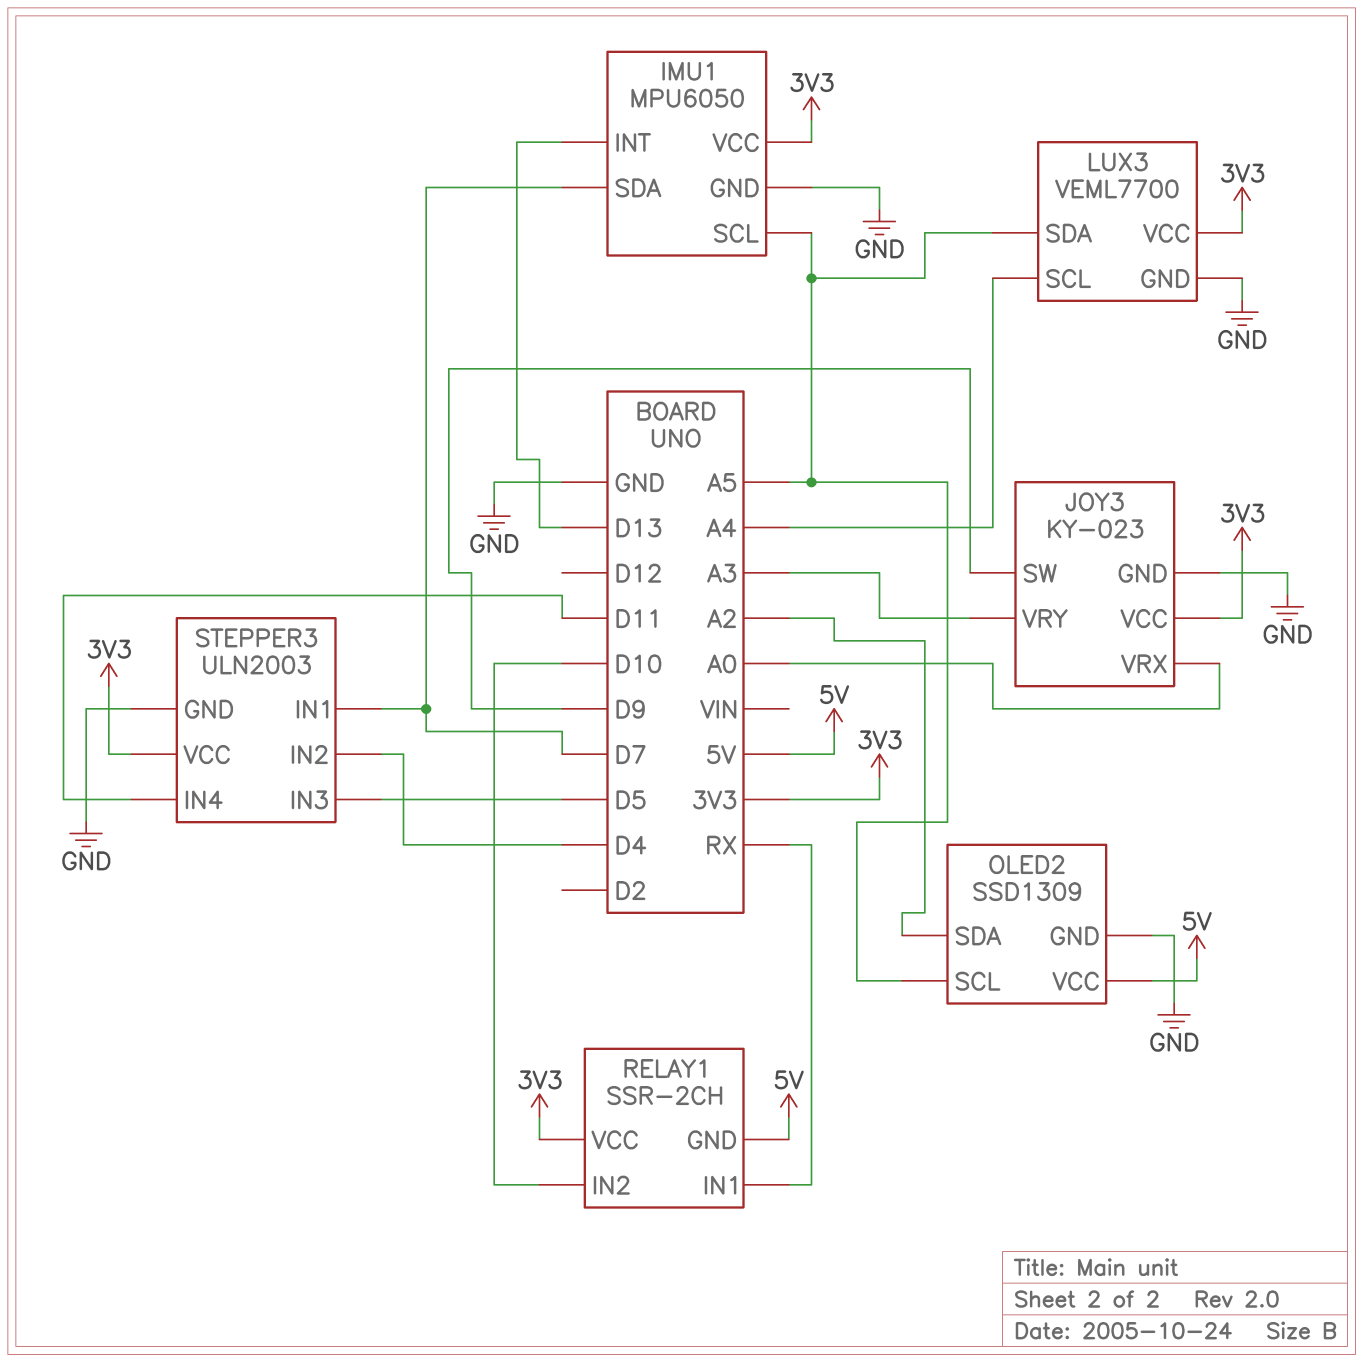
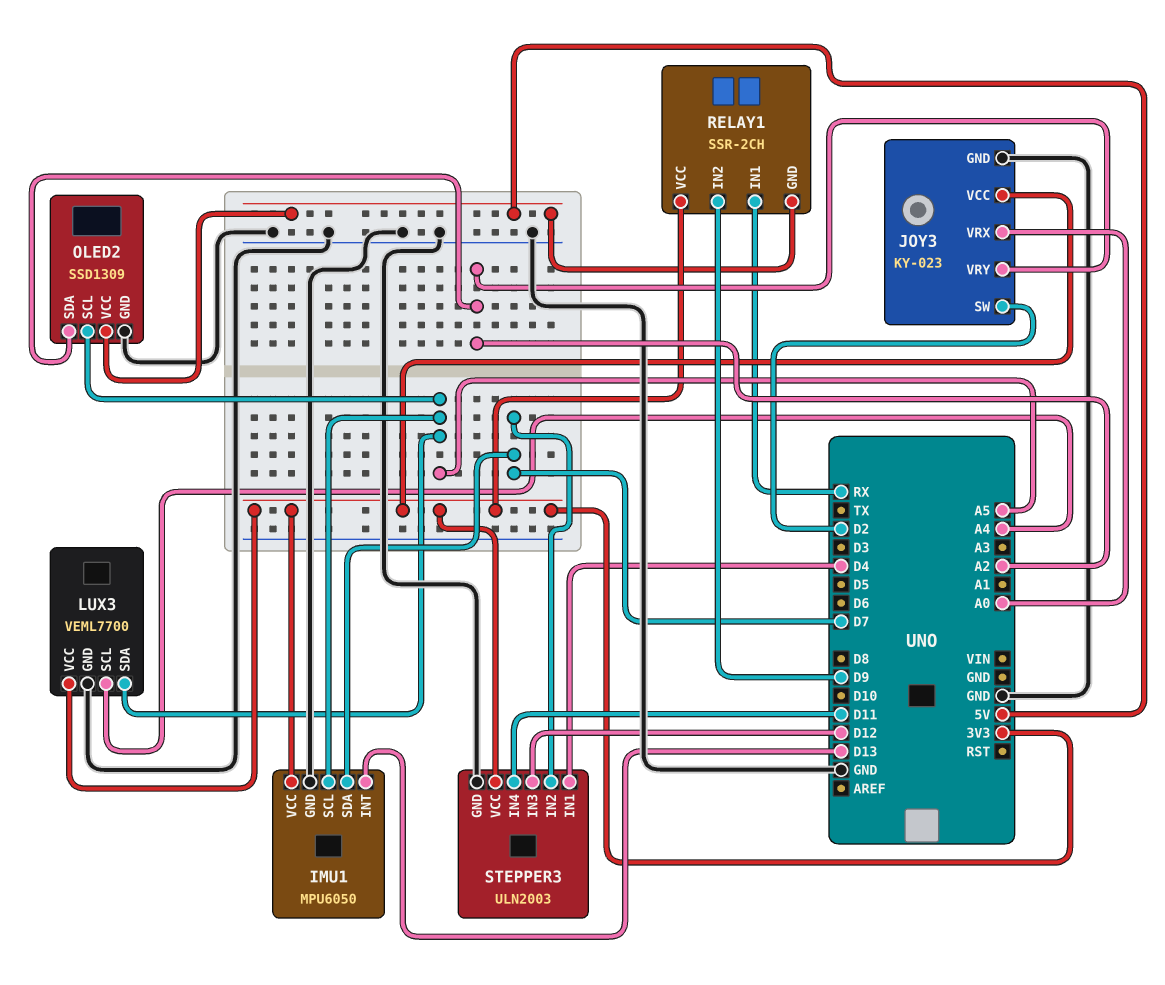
JOY3 pin SW: D9 -> D2
JOY3 pin VRY: A3 -> A2
RELAY1 pin IN2: D10 -> D9
STEPPER3 pin IN1: D7 -> D4
STEPPER3 pin IN2: D4 -> D7
STEPPER3 pin IN3: D5 -> D12

